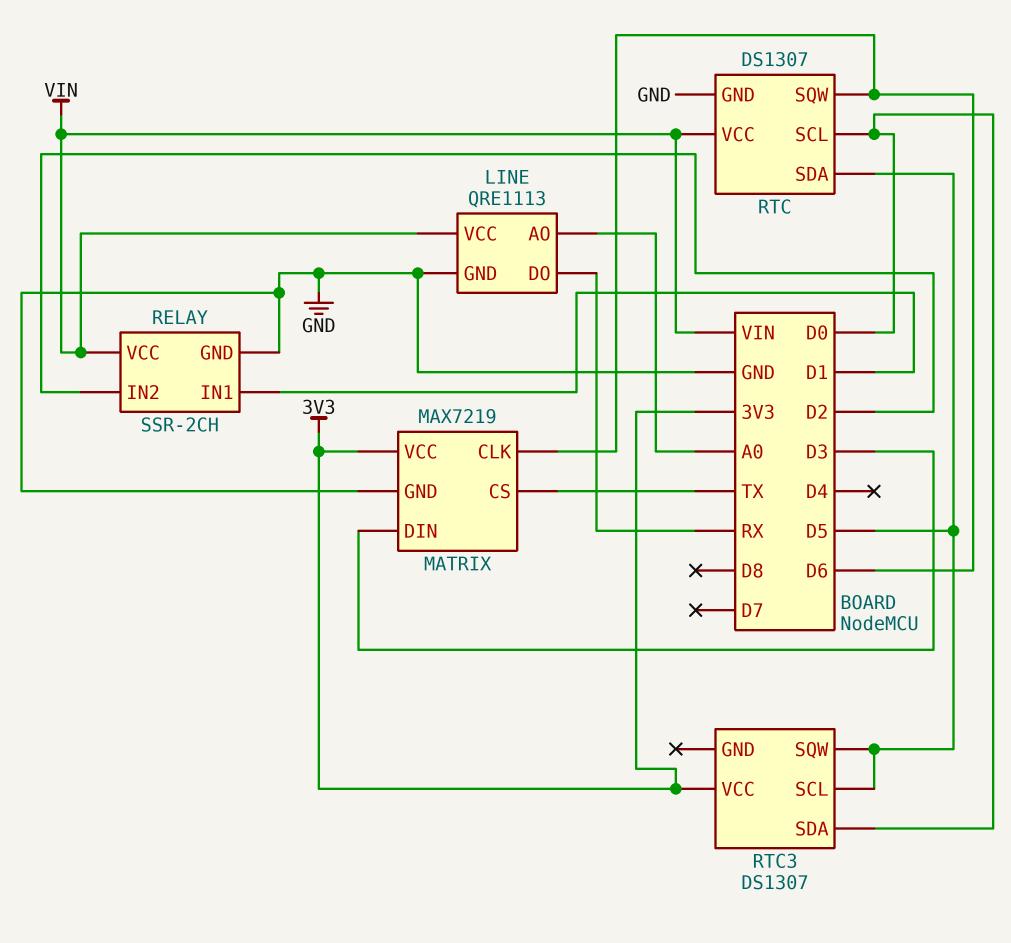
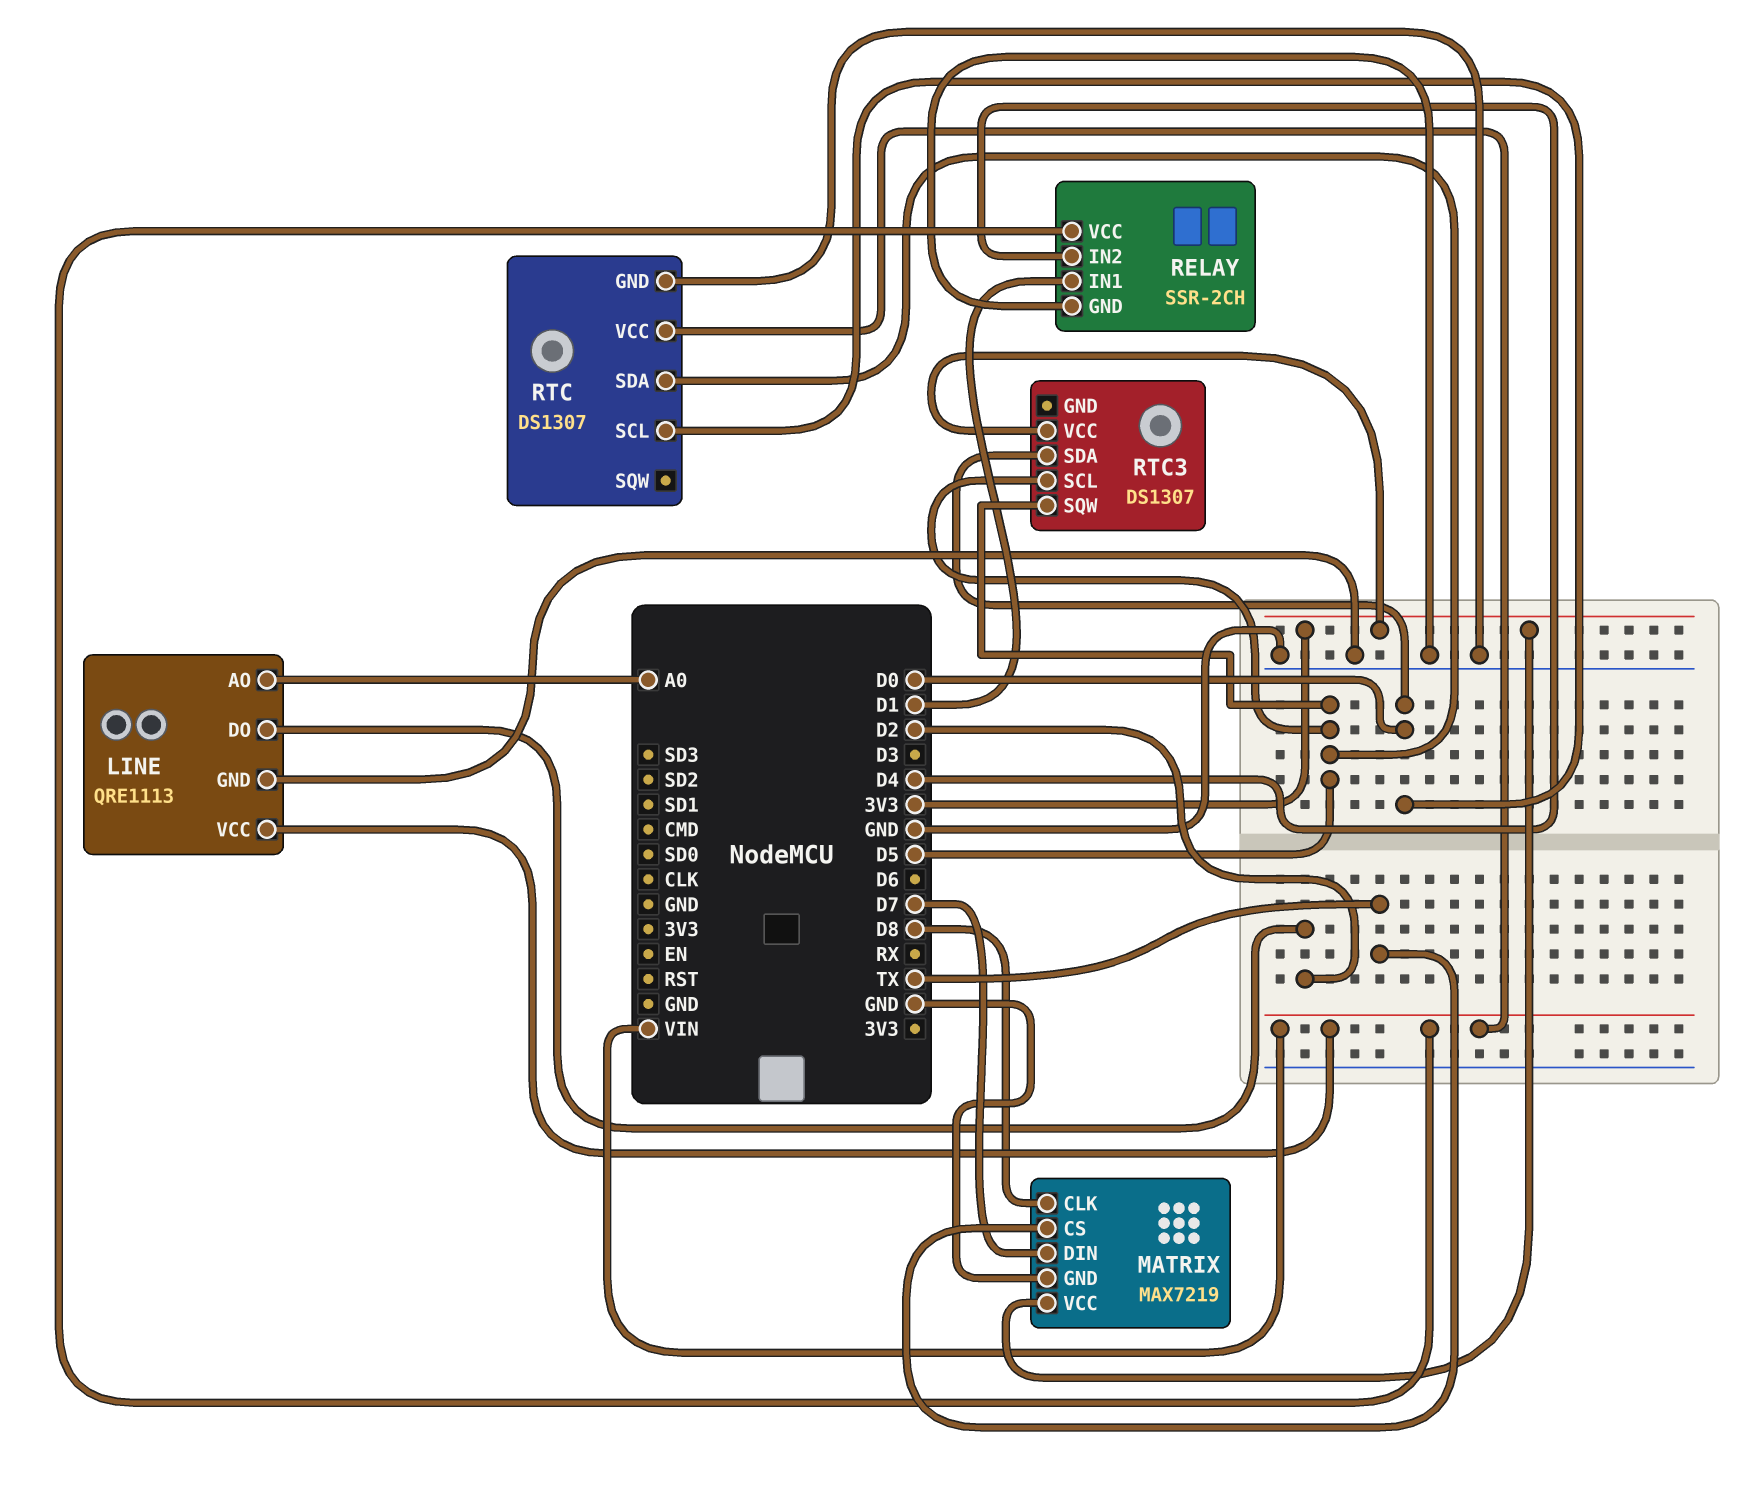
LINE pin DO: RX -> D2
MATRIX pin CLK: D6 -> D8
MATRIX pin DIN: D3 -> D7
RELAY pin IN2: D2 -> D4
RTC pin SQW: D6 -> none

